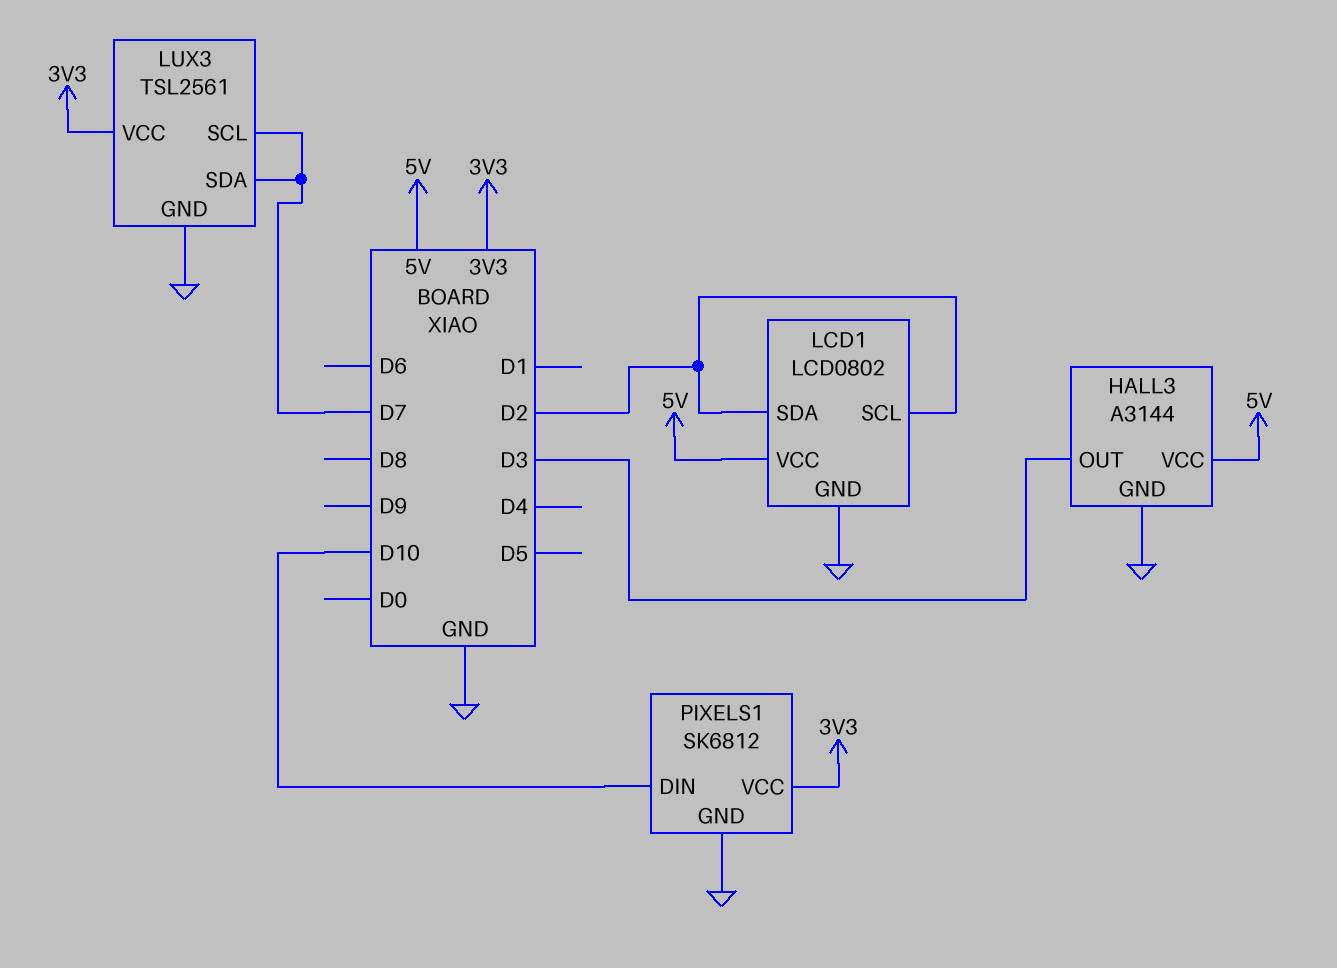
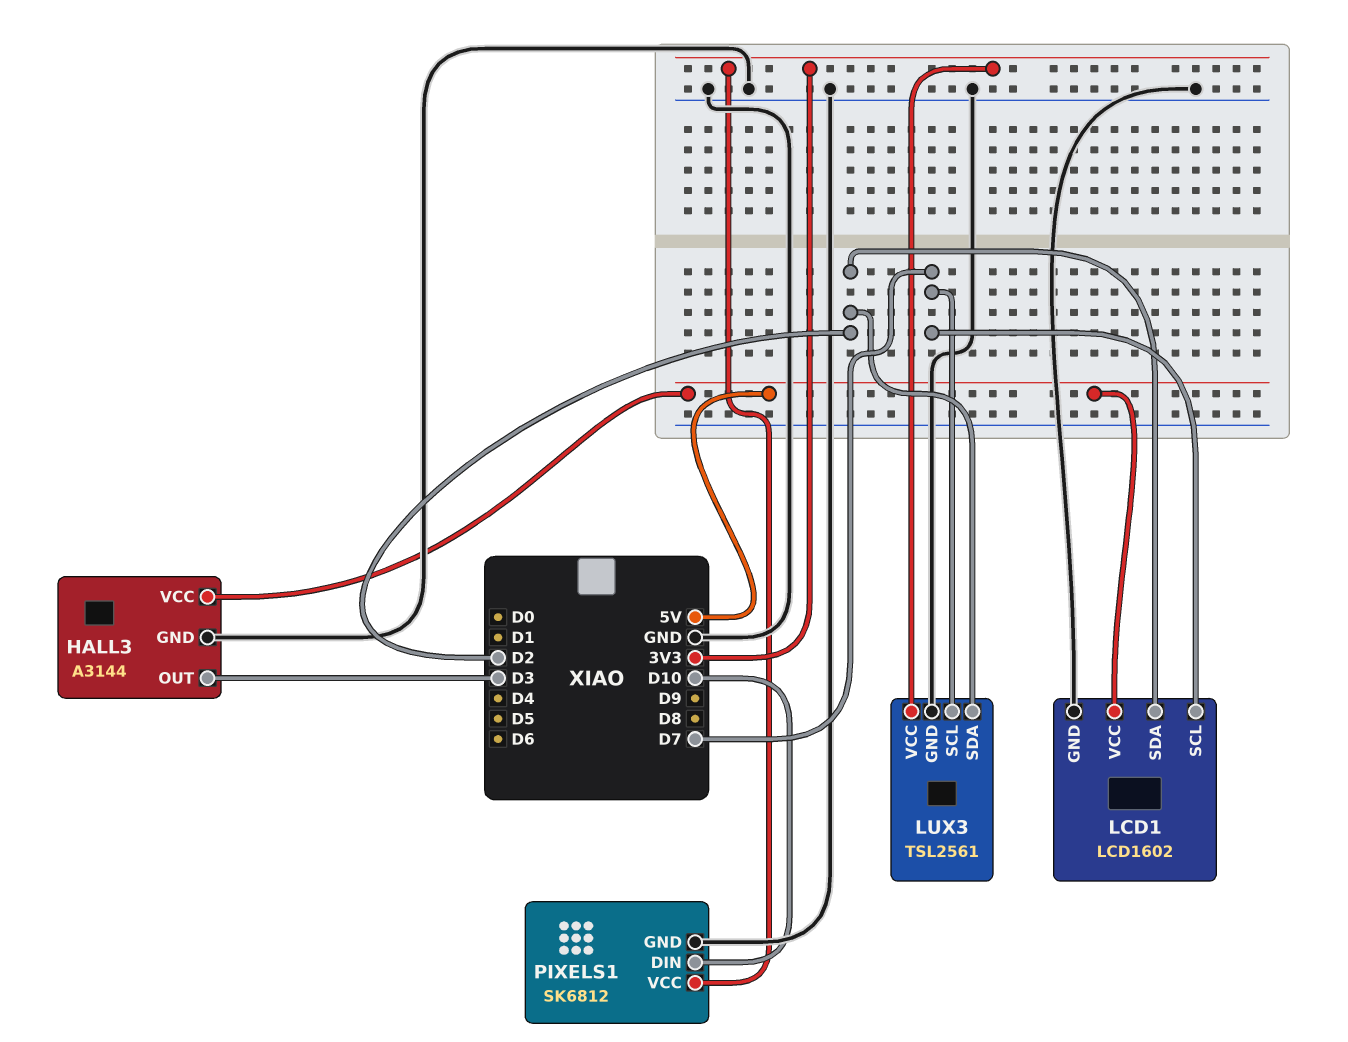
LCD1: LCD0802 -> LCD1602
LCD1 pin SCL: D2 -> D7
LUX3 pin SDA: D7 -> D2

